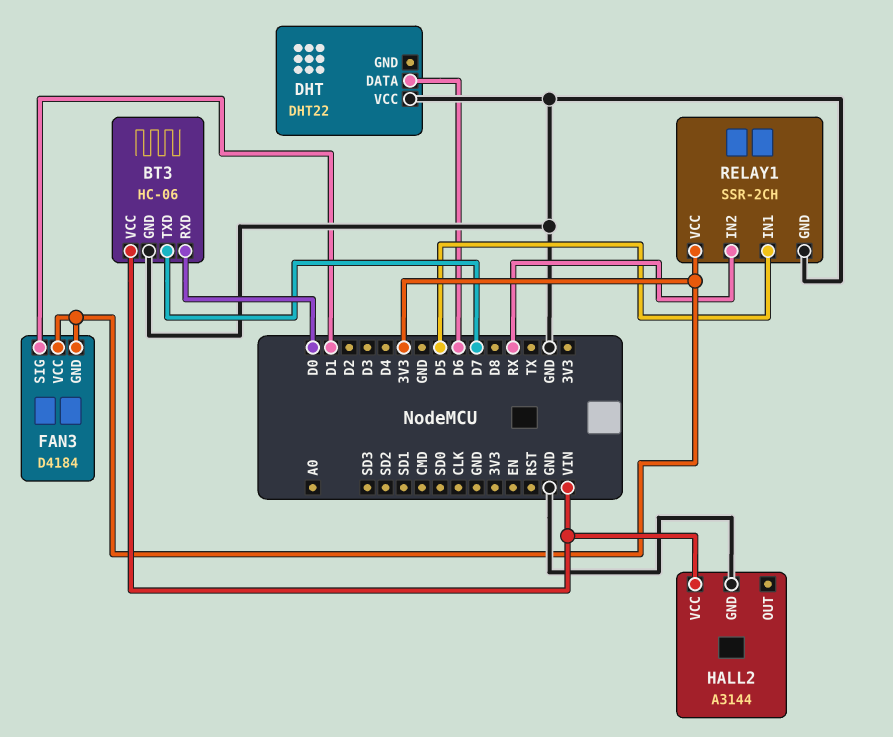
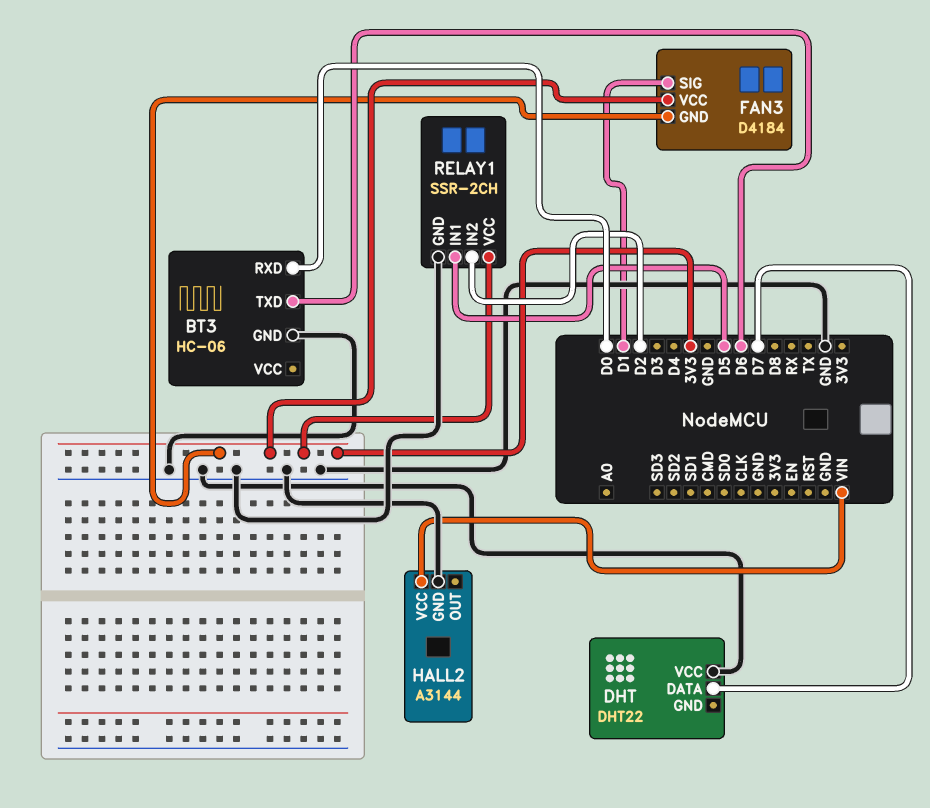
BT3 pin TXD: D7 -> D6
BT3 pin VCC: VIN -> none
DHT pin DATA: D6 -> D7
RELAY1 pin IN2: RX -> D2

